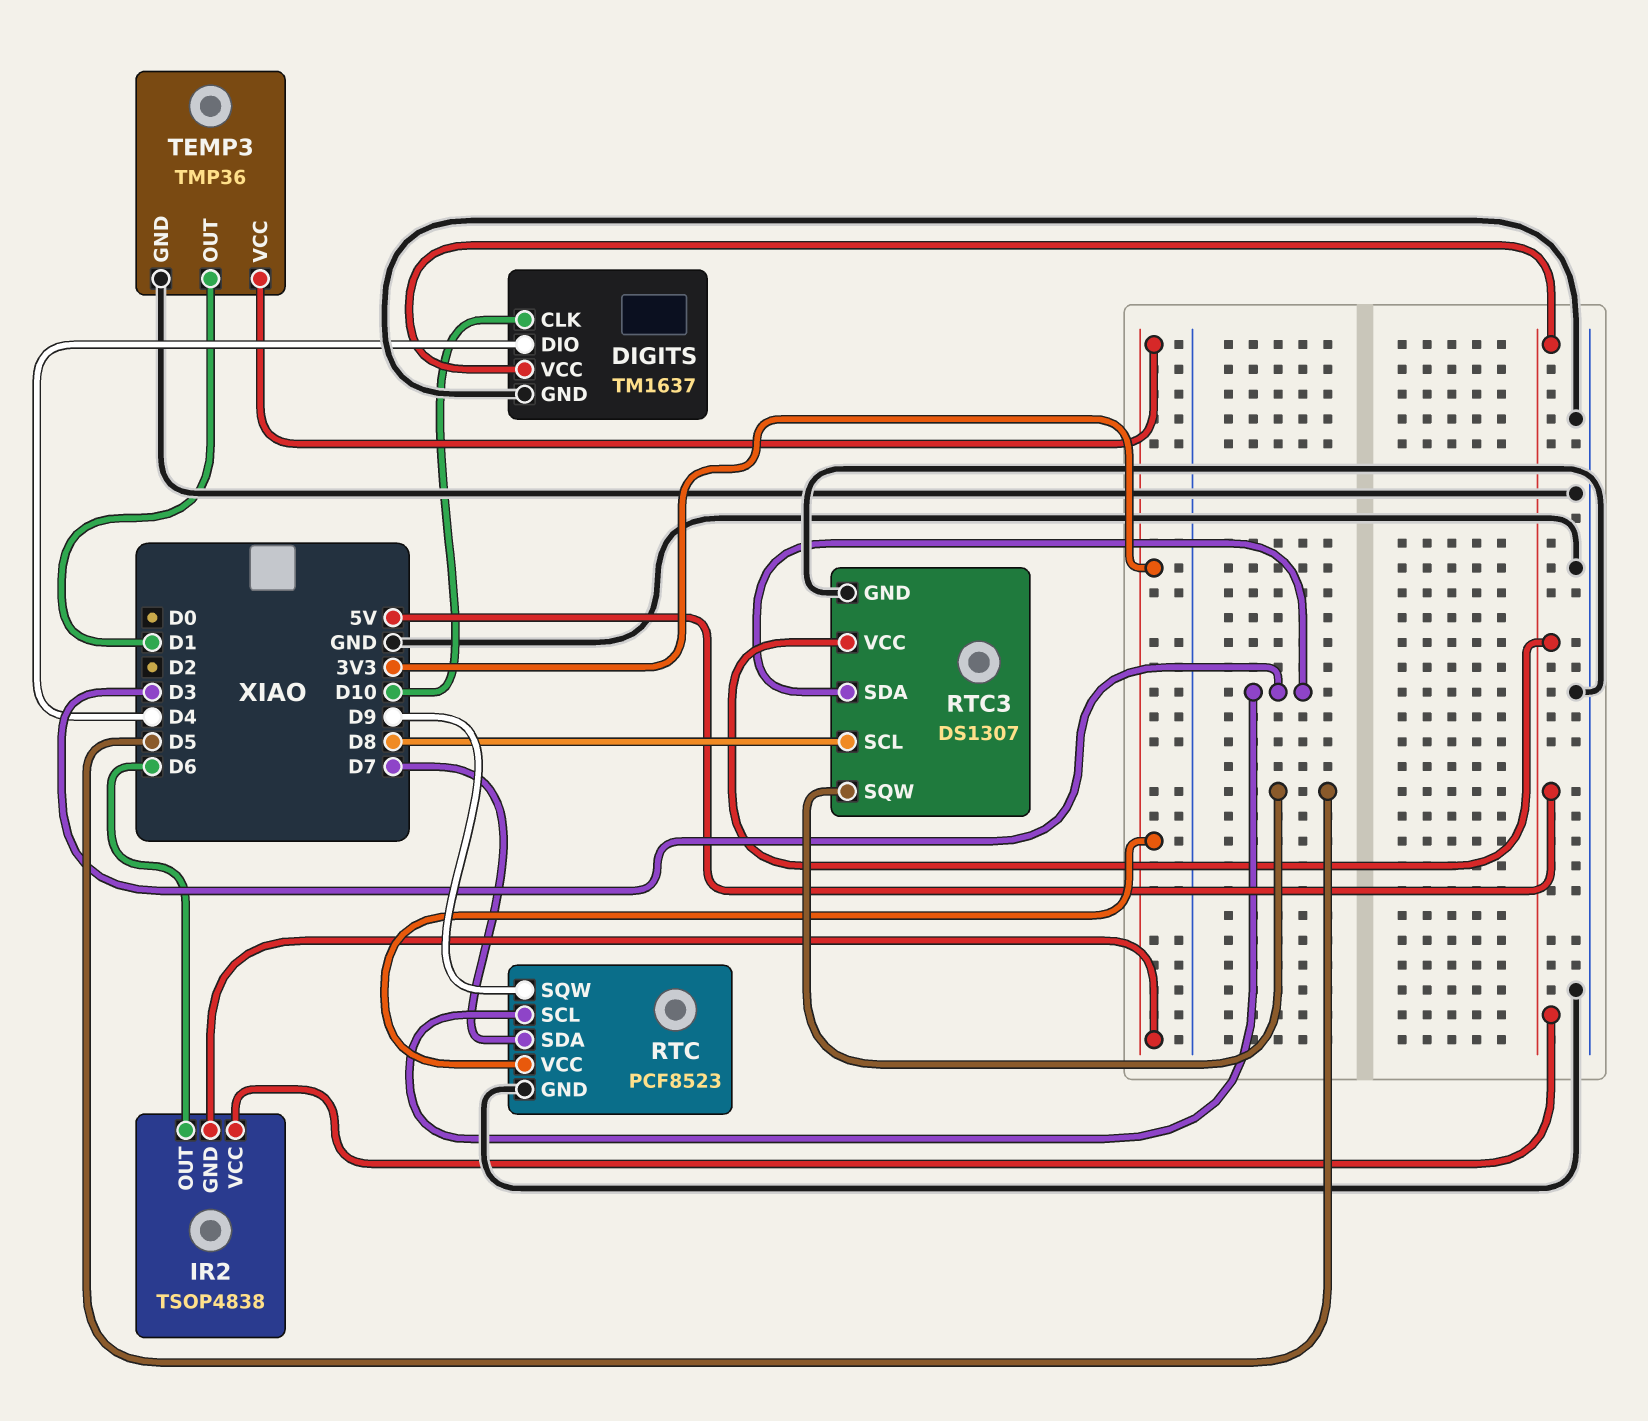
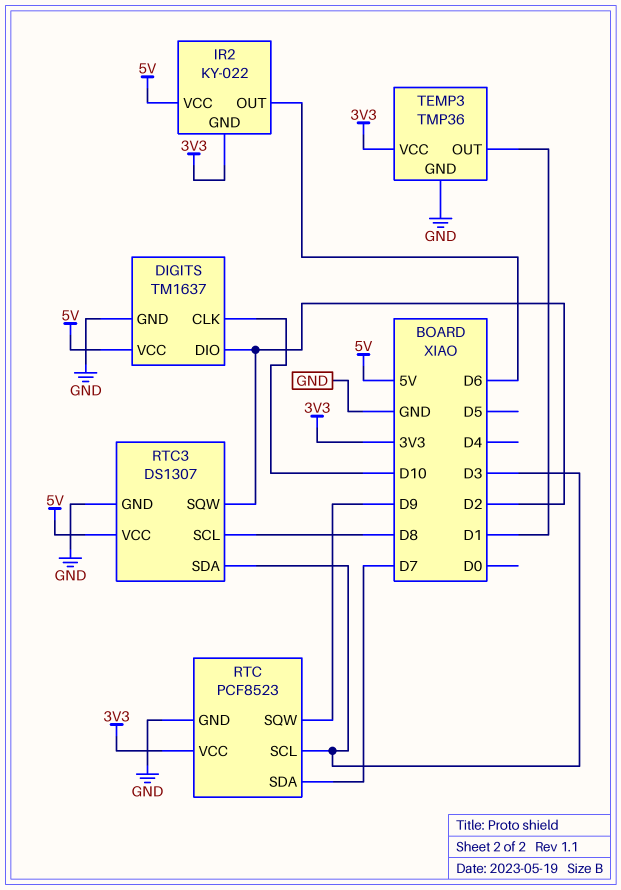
DIGITS pin DIO: D4 -> D2
IR2: TSOP4838 -> KY-022
RTC3 pin SQW: D5 -> D2

